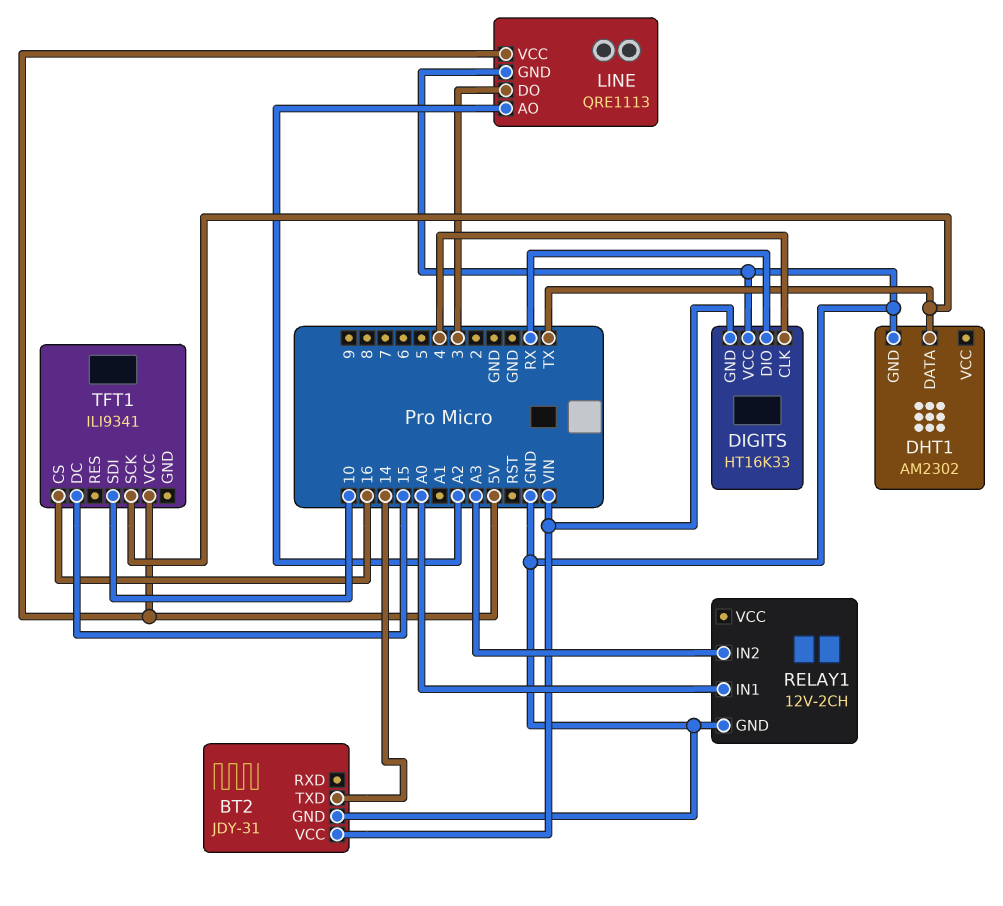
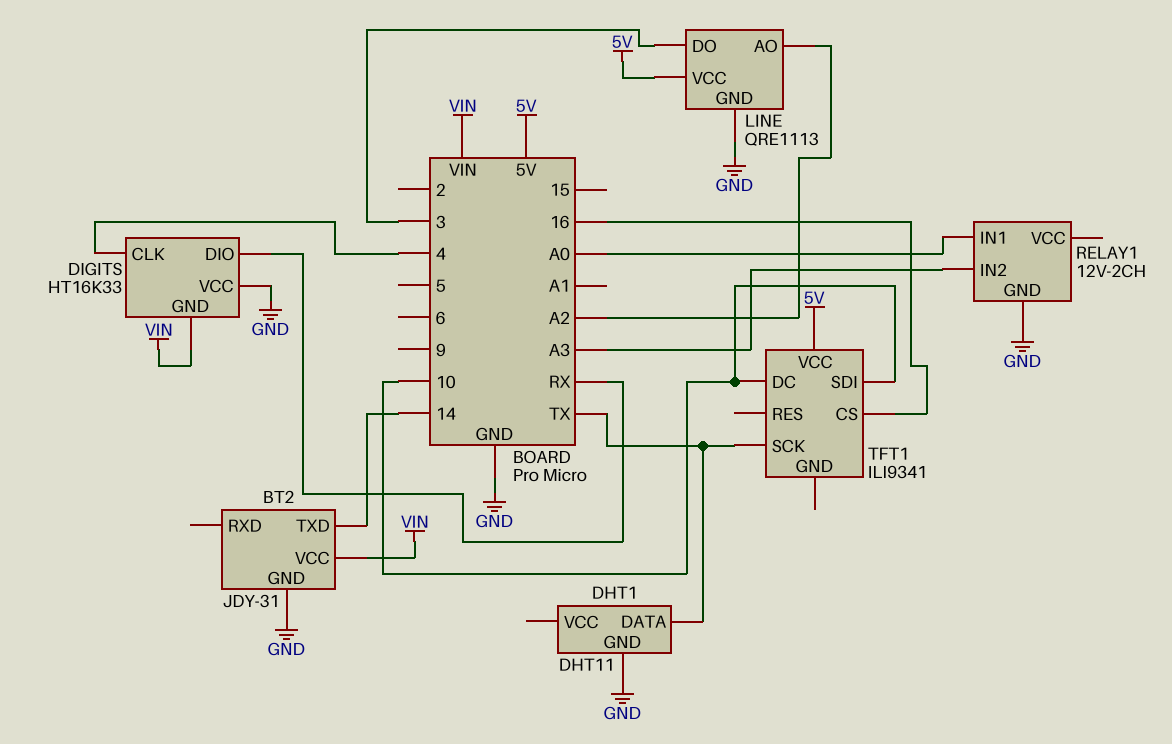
DHT1: AM2302 -> DHT11
TFT1 pin DC: 15 -> 10

